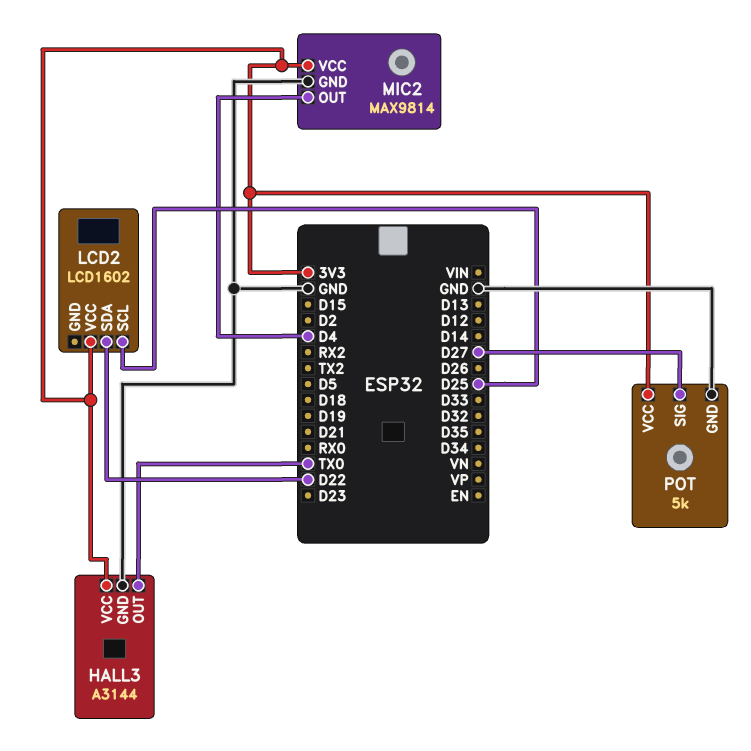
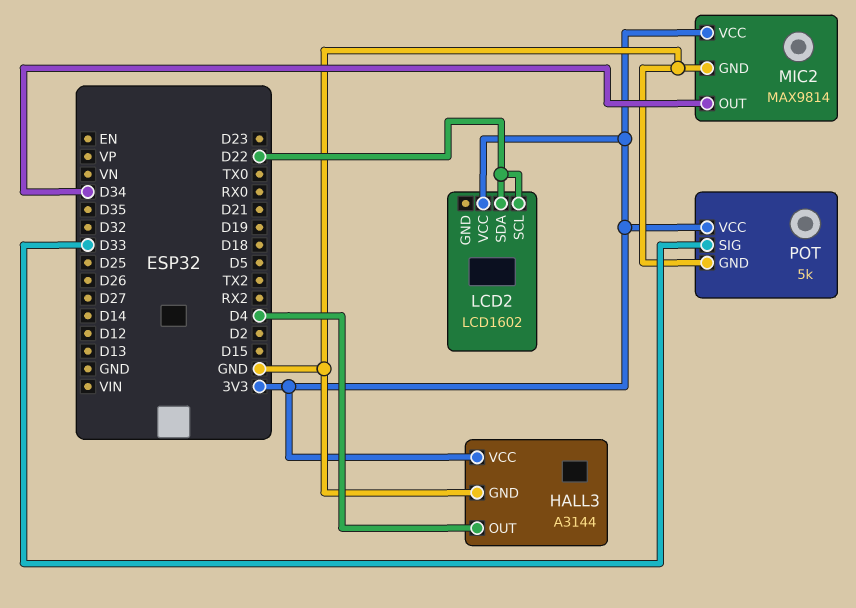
HALL3 pin OUT: TX0 -> D4
LCD2 pin SCL: D25 -> D22
MIC2 pin OUT: D4 -> D34
POT pin SIG: D27 -> D33

